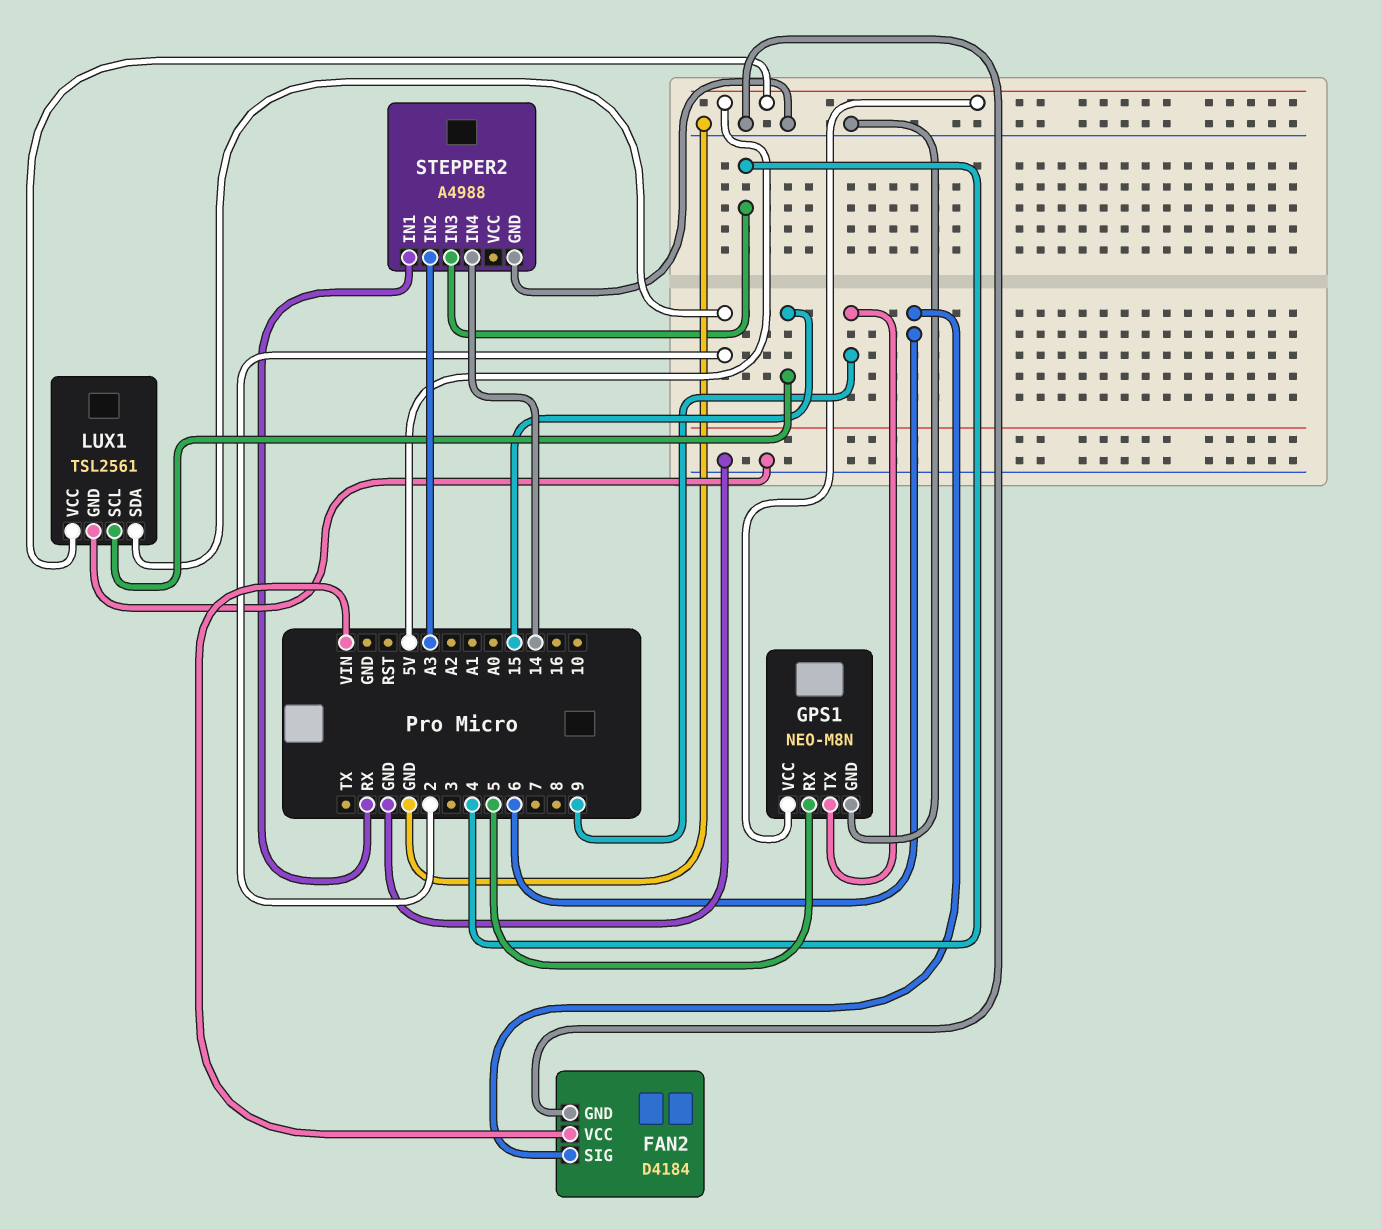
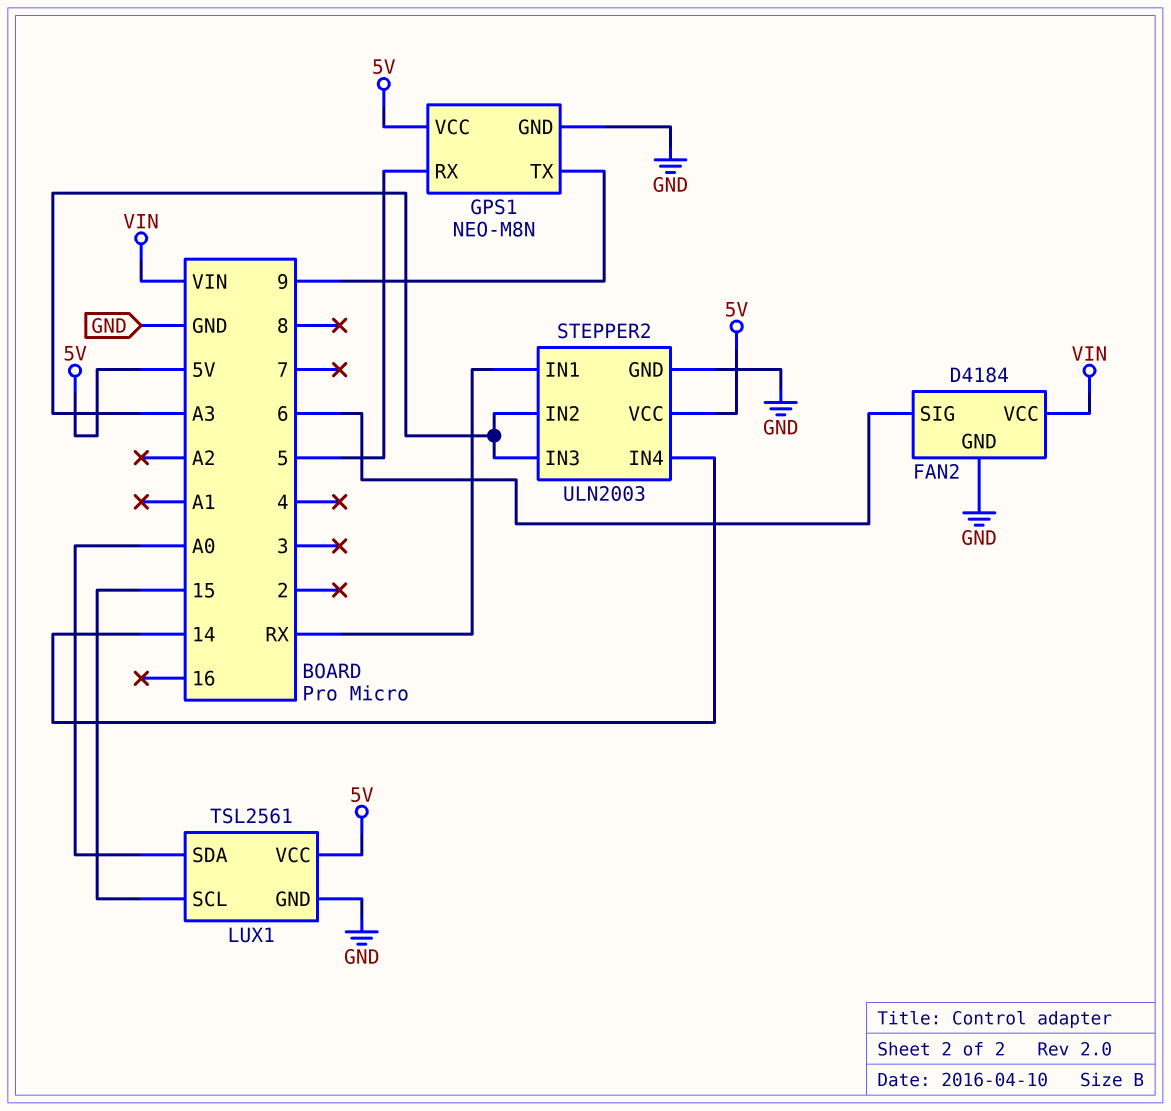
LUX1 pin SDA: 2 -> A0
STEPPER2: A4988 -> ULN2003
STEPPER2 pin IN3: 4 -> A3
STEPPER2 pin VCC: none -> 5V

